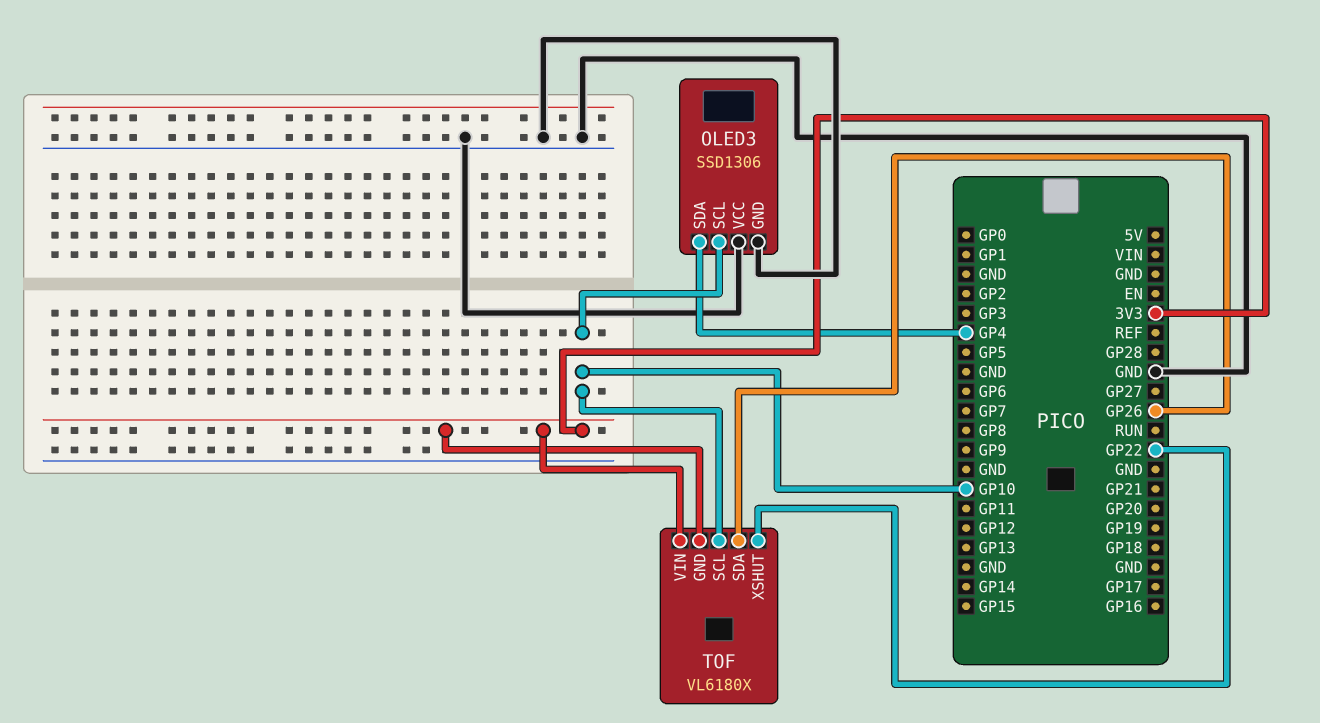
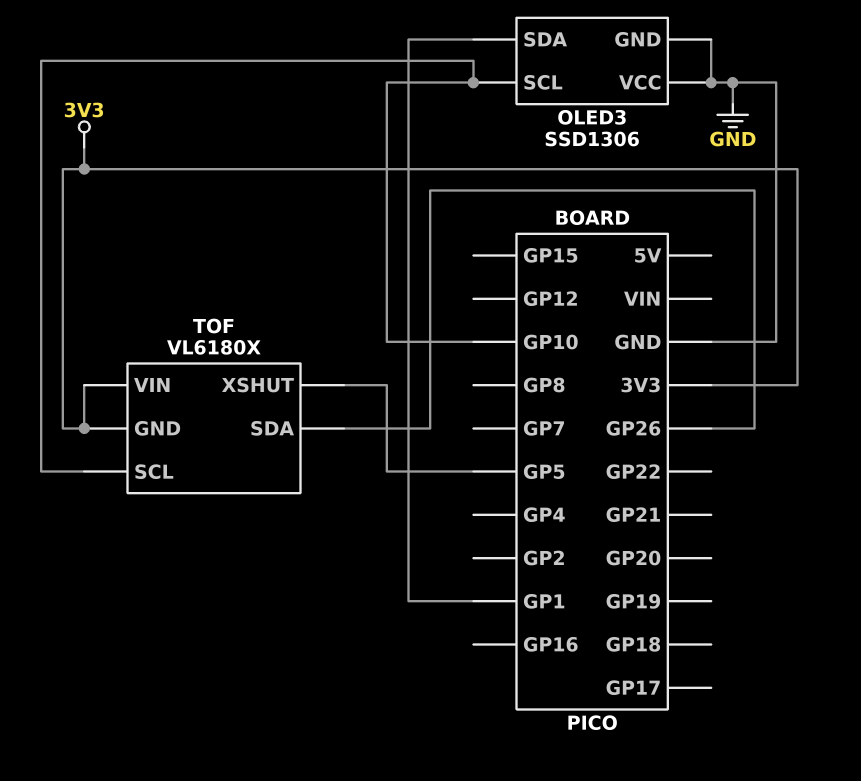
OLED3 pin SDA: GP4 -> GP1
TOF pin XSHUT: GP22 -> GP5

